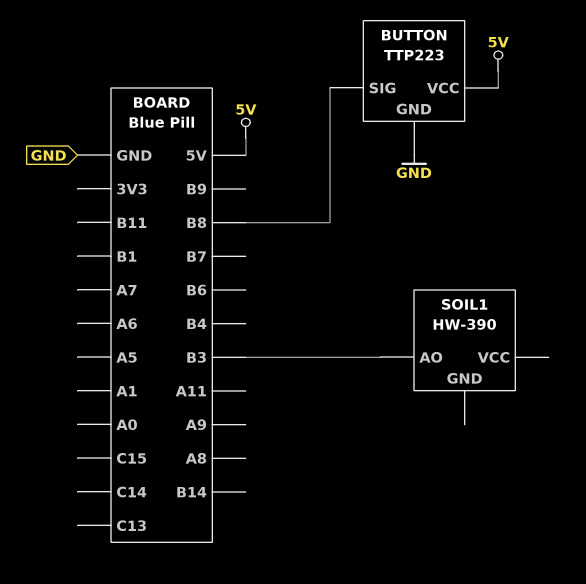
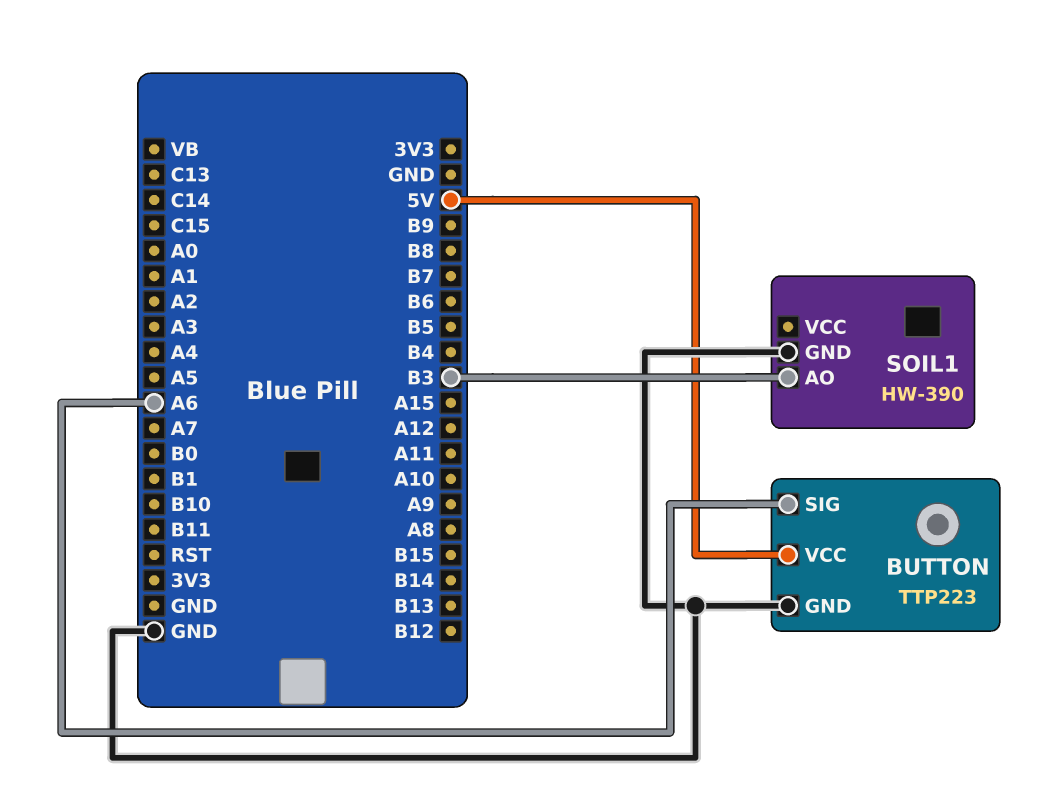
BUTTON pin SIG: B8 -> A6
SOIL1 pin GND: none -> GND

